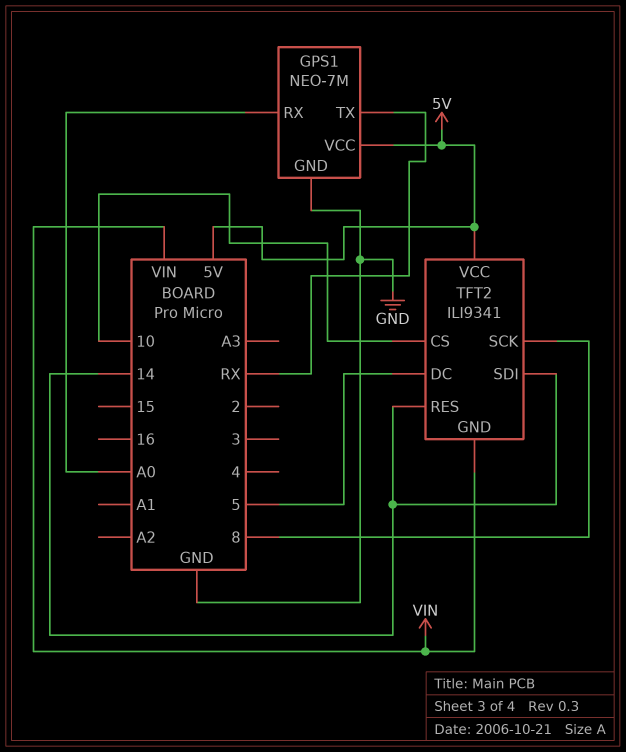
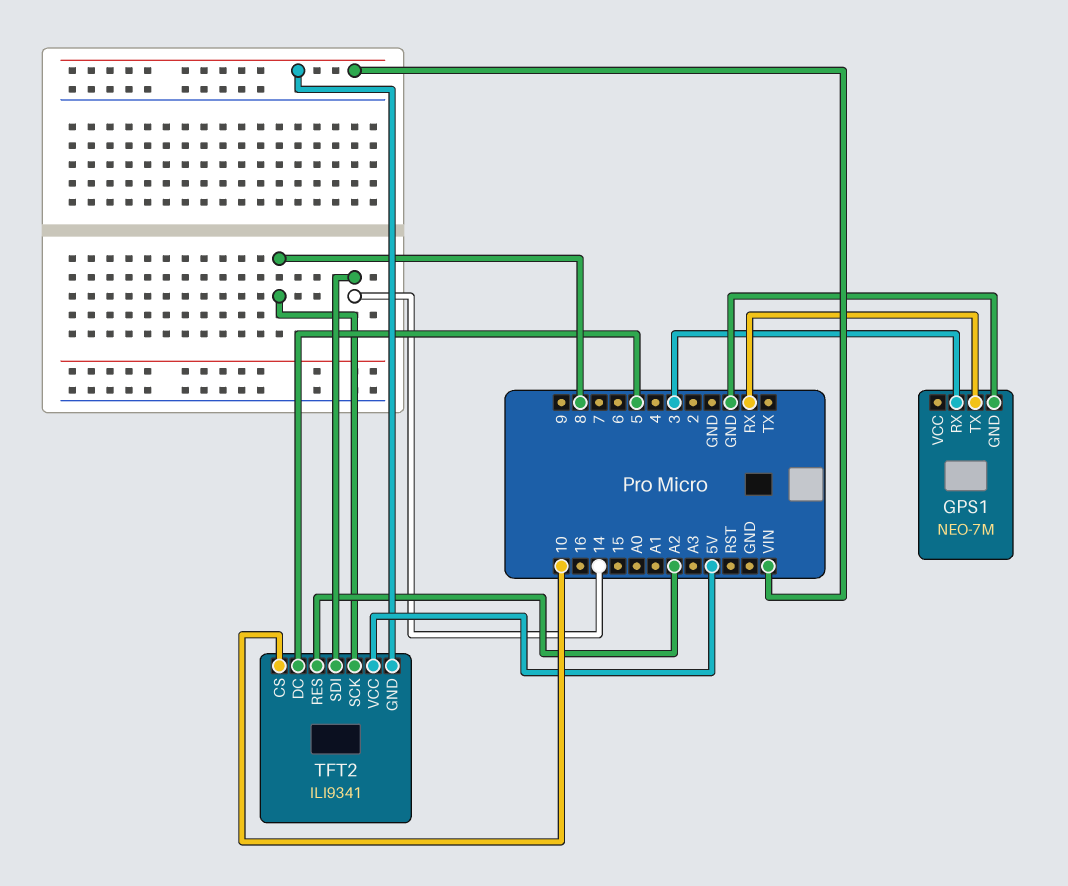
GPS1 pin RX: A0 -> 3
GPS1 pin VCC: 5V -> none
TFT2 pin RES: 14 -> A2

